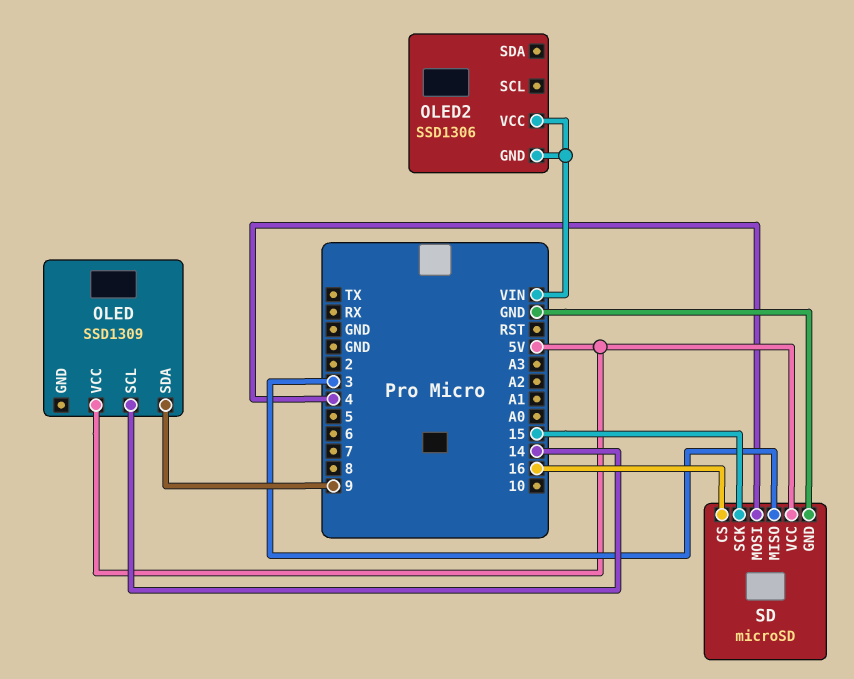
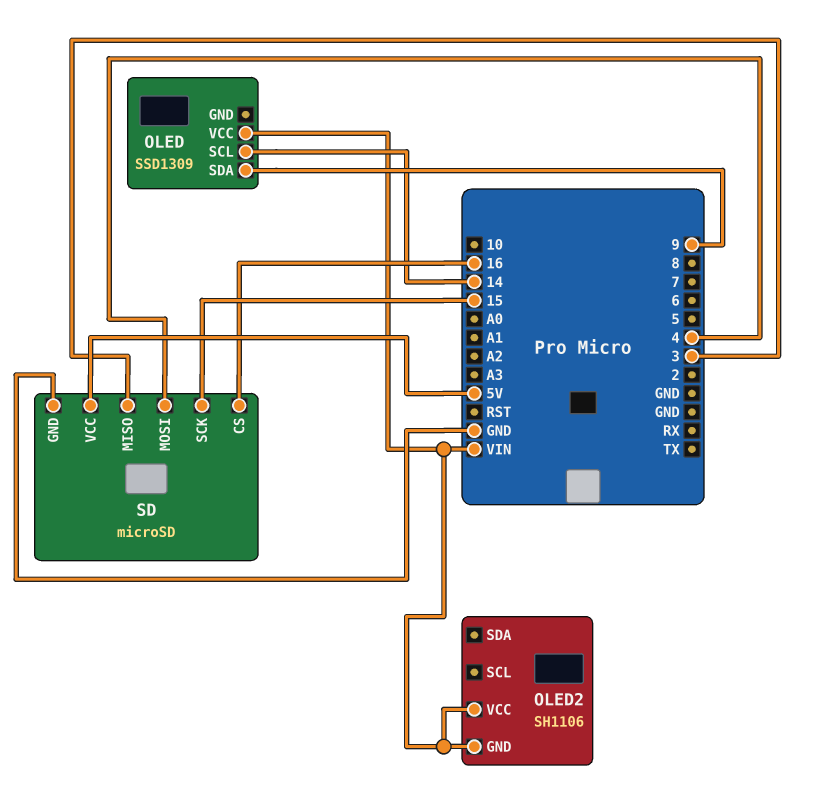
OLED pin VCC: 5V -> VIN
OLED2: SSD1306 -> SH1106

